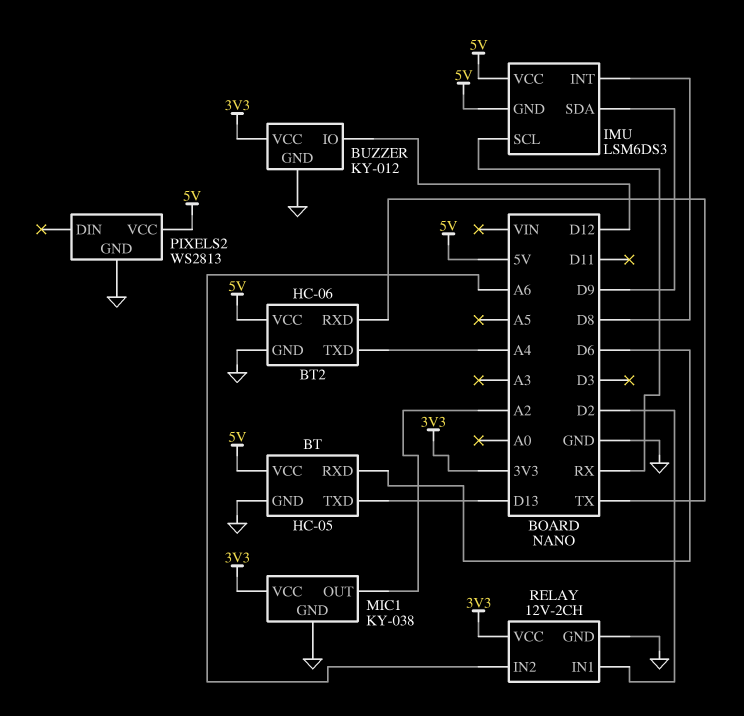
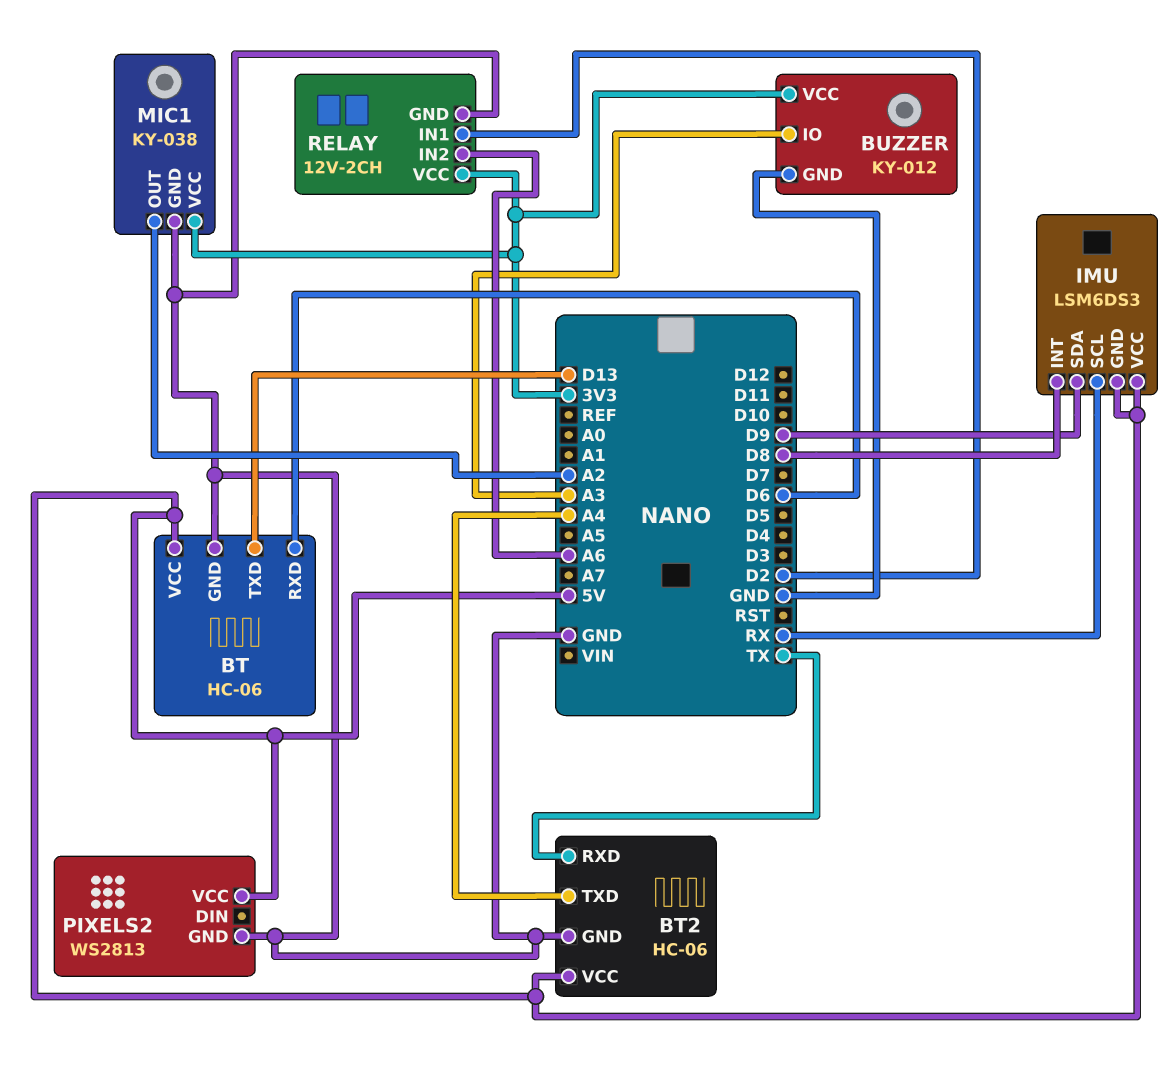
BT: HC-05 -> HC-06
BUZZER pin IO: D12 -> A3

